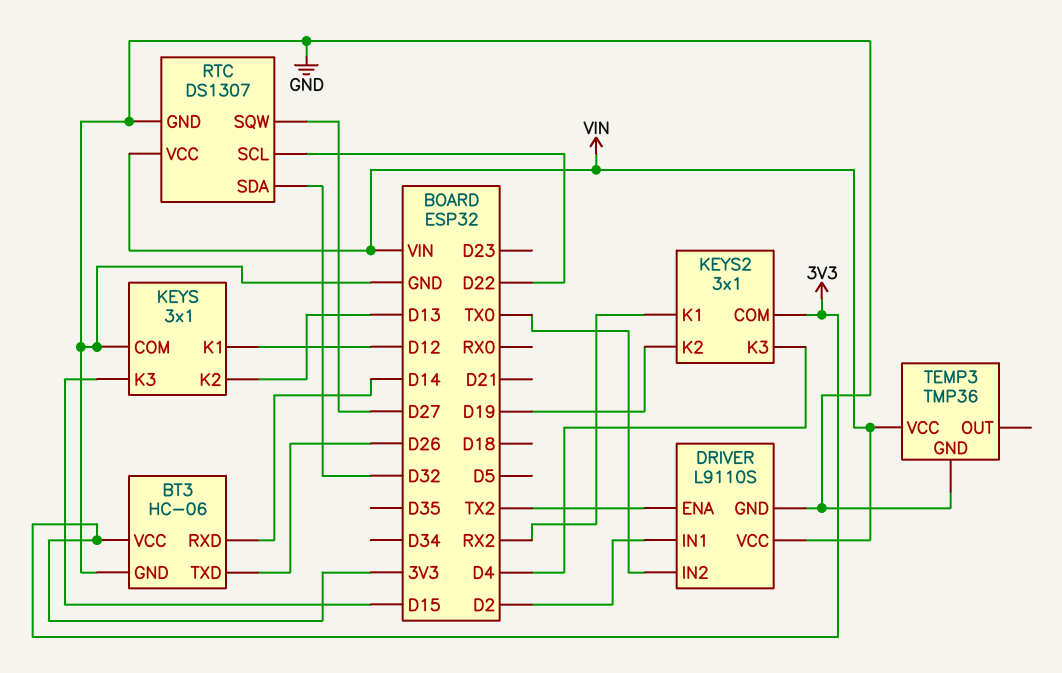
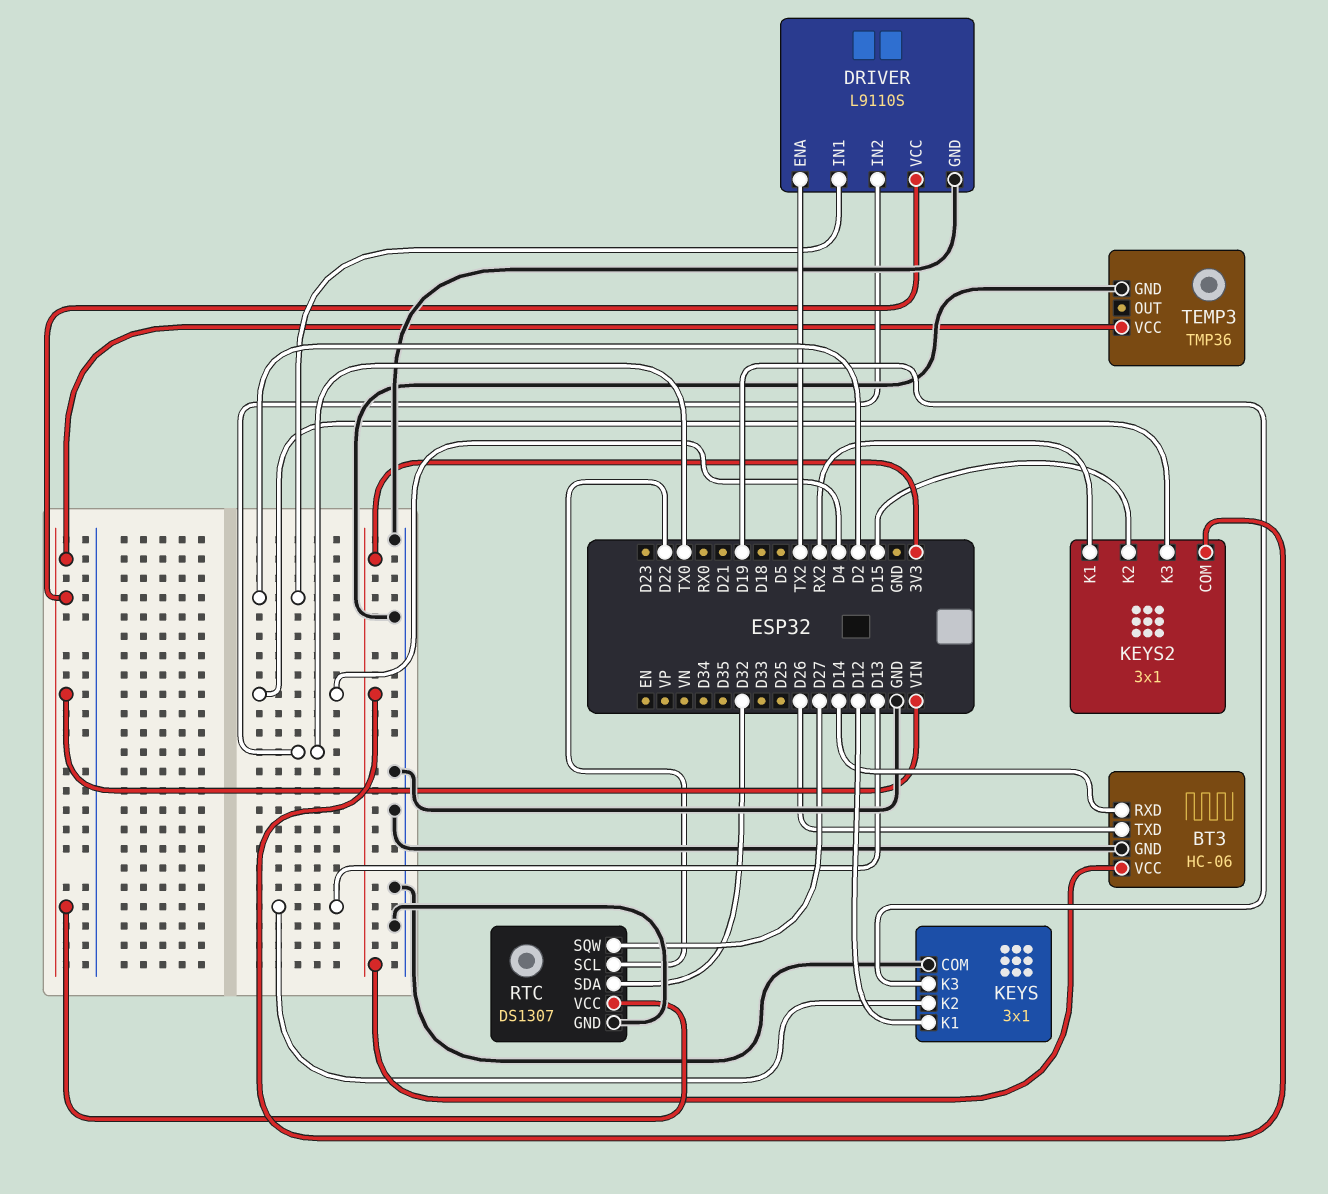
KEYS pin K3: D15 -> D19
KEYS2 pin K2: D19 -> D15

